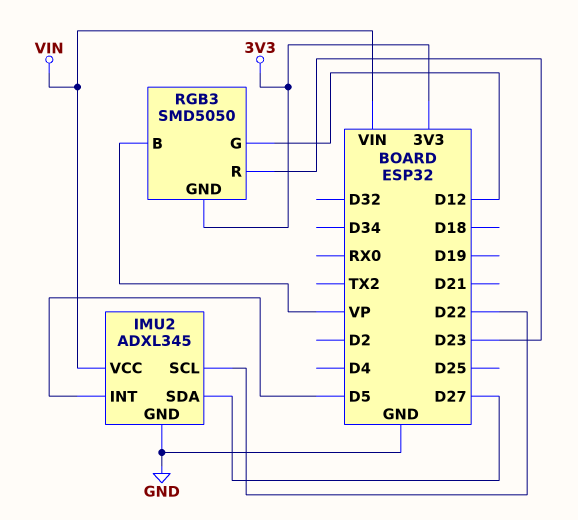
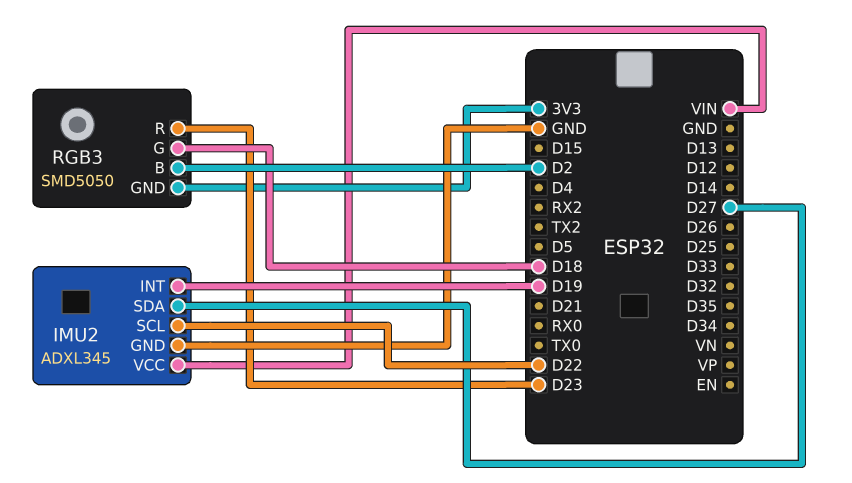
IMU2 pin INT: D5 -> D19
RGB3 pin B: VP -> D2
RGB3 pin G: D12 -> D18

